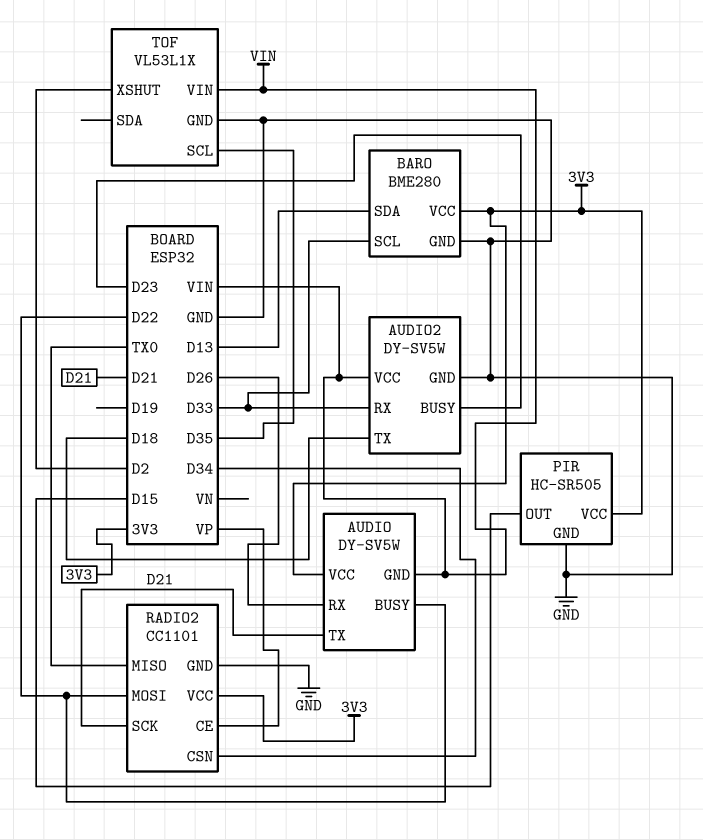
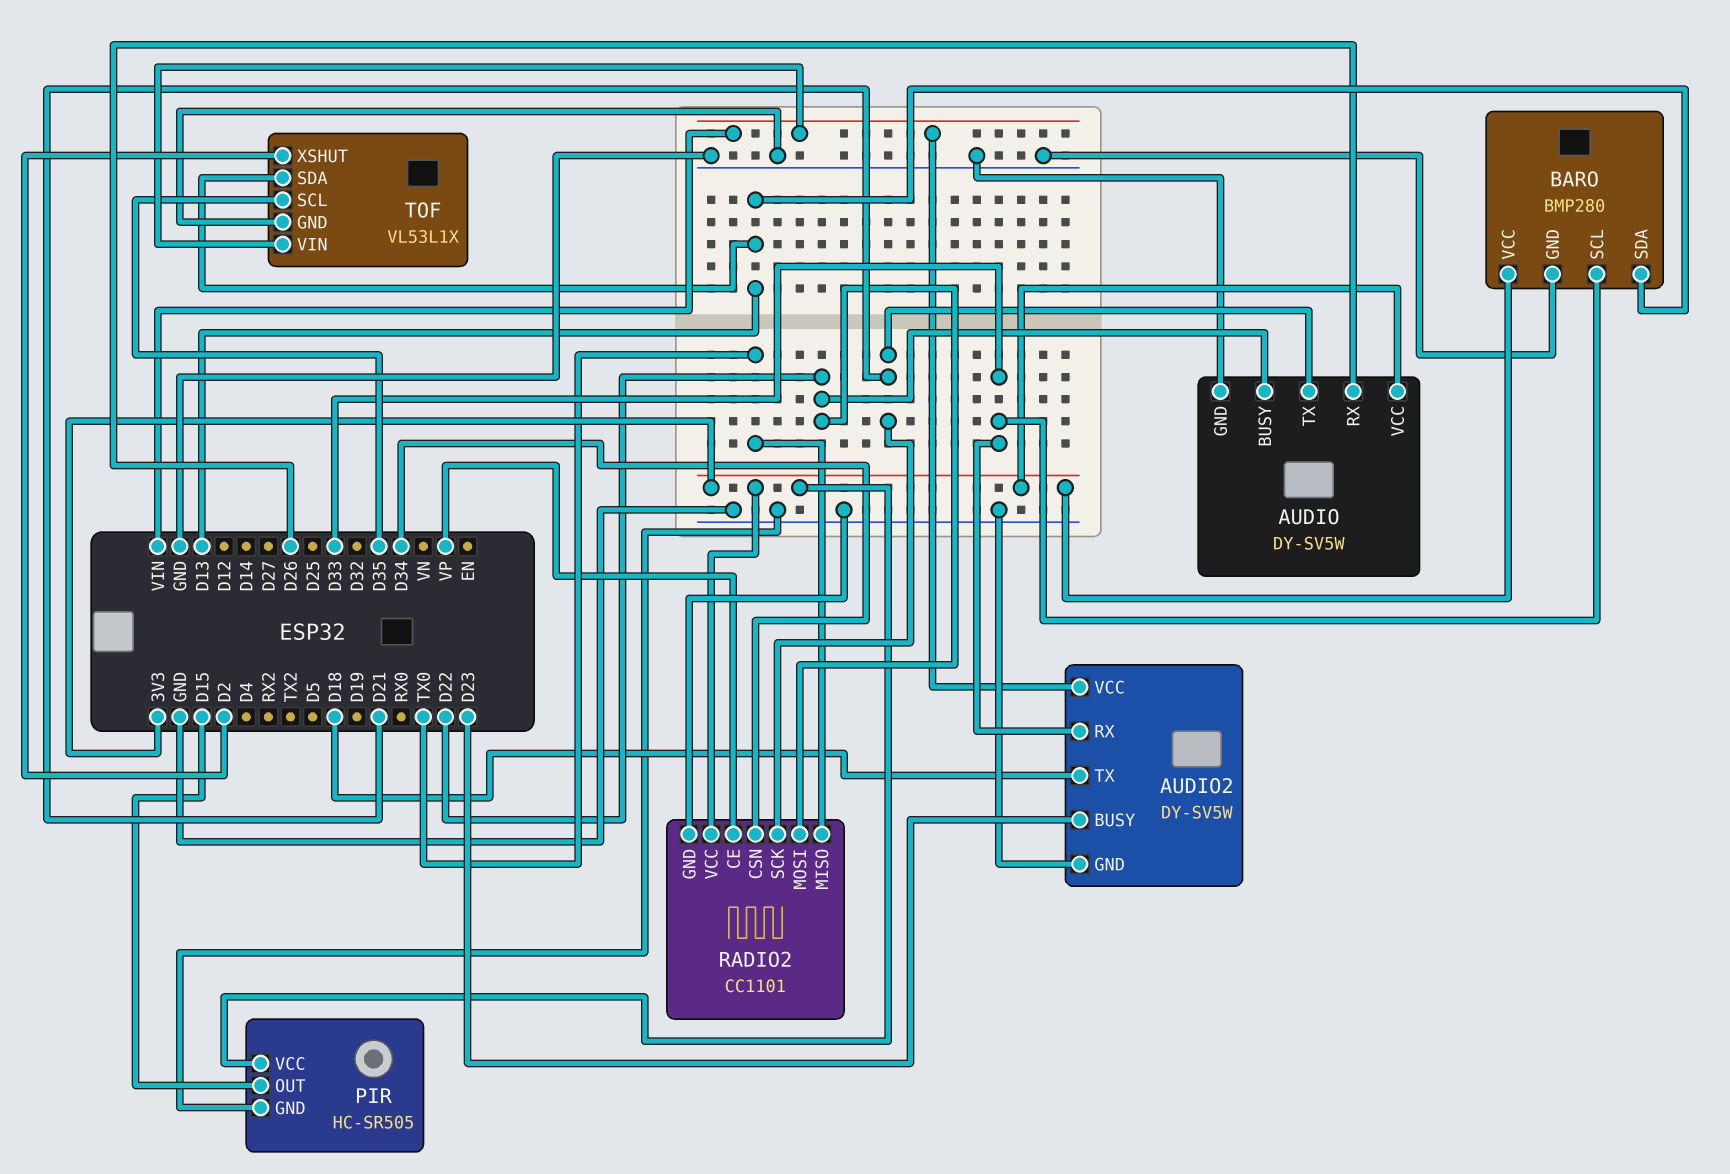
AUDIO pin GND: VIN -> GND
BARO: BME280 -> BMP280
TOF pin SDA: none -> D13

